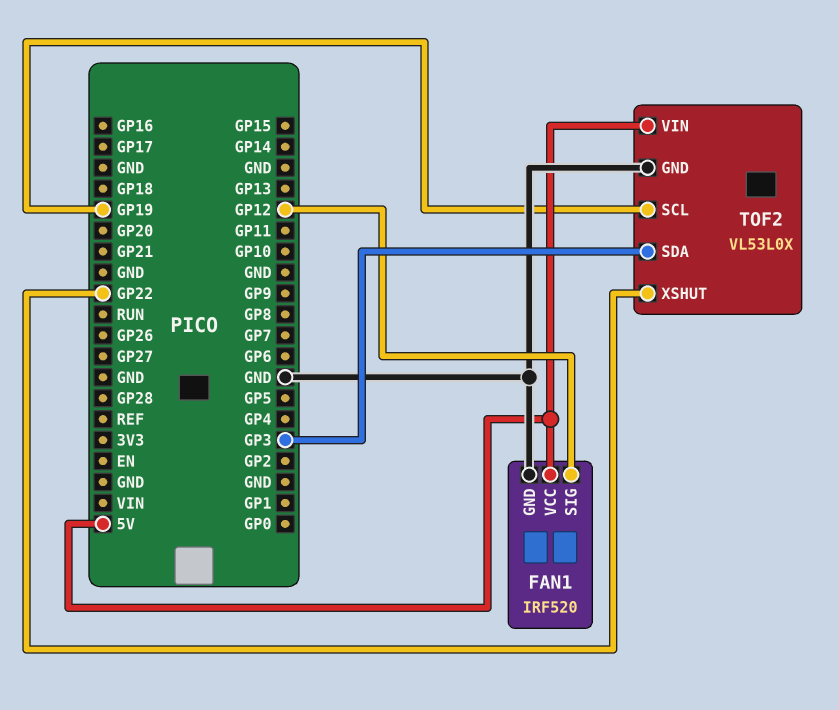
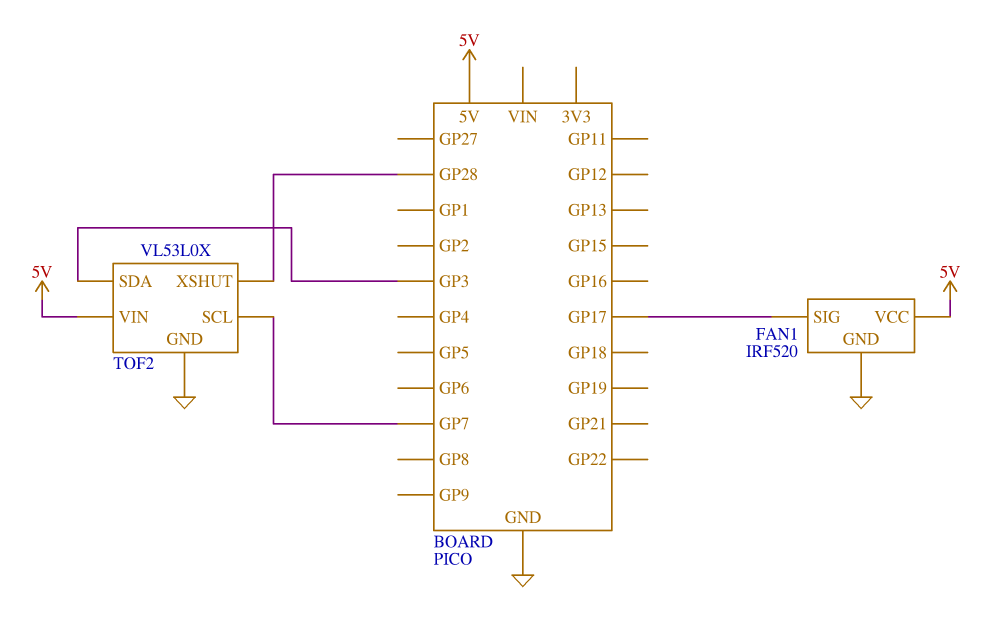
FAN1 pin SIG: GP12 -> GP17
TOF2 pin SCL: GP19 -> GP7
TOF2 pin XSHUT: GP22 -> GP28

